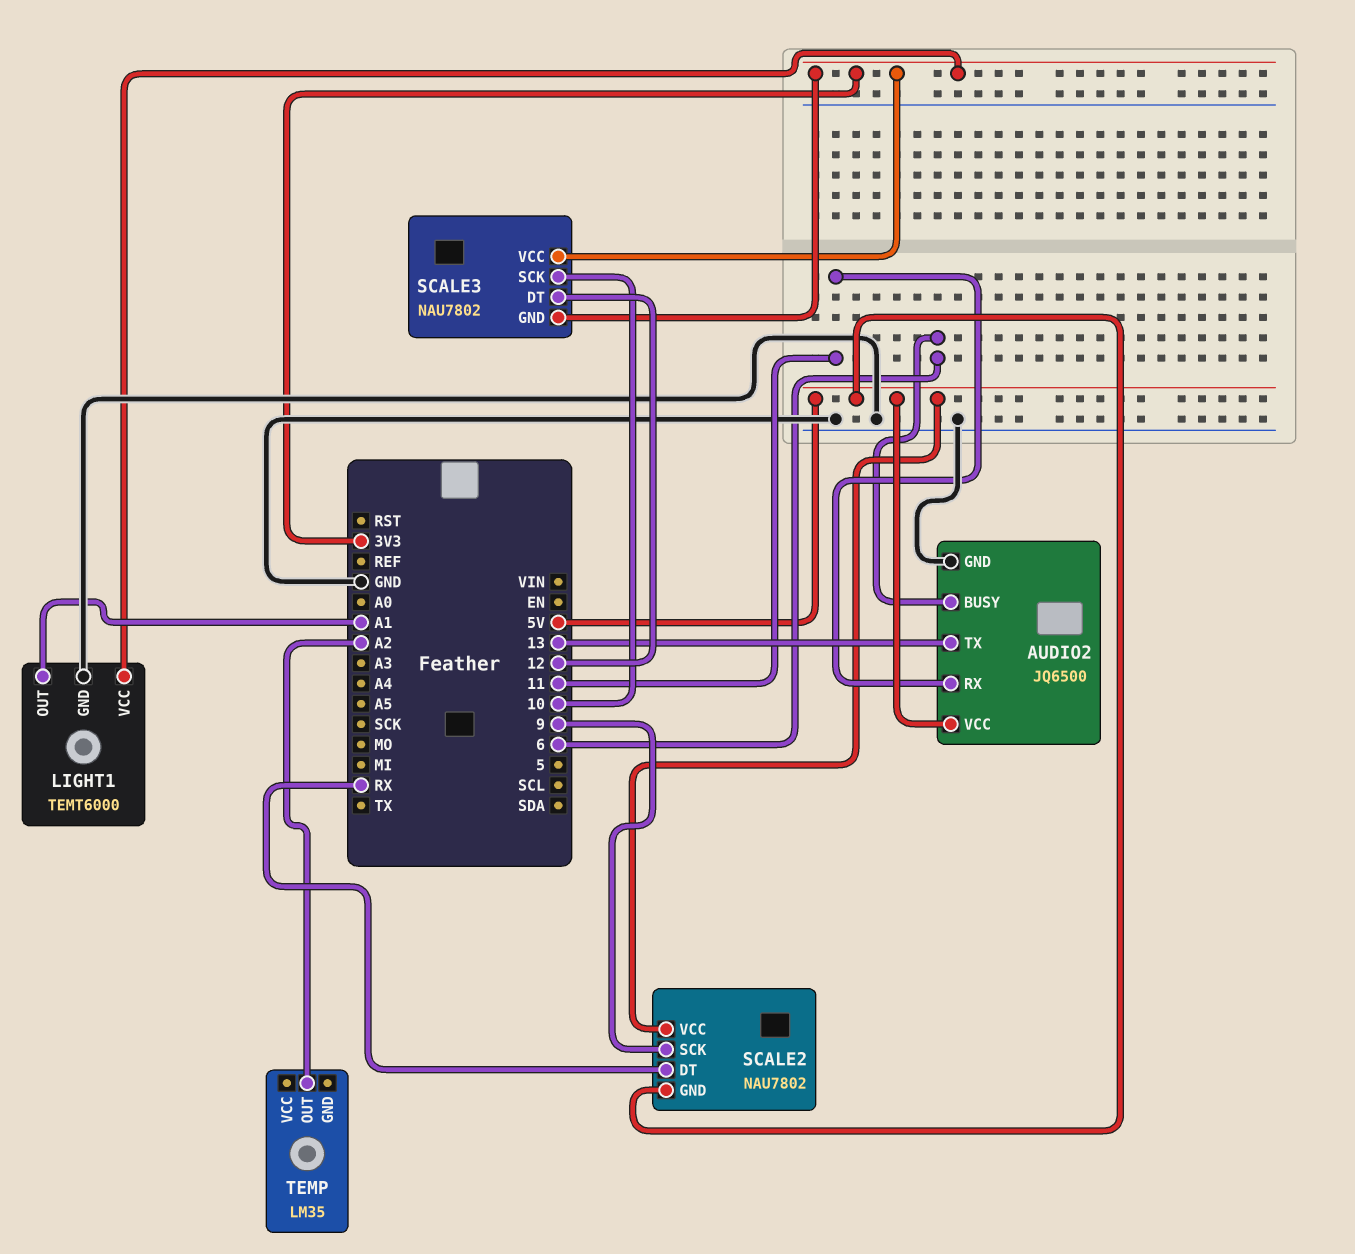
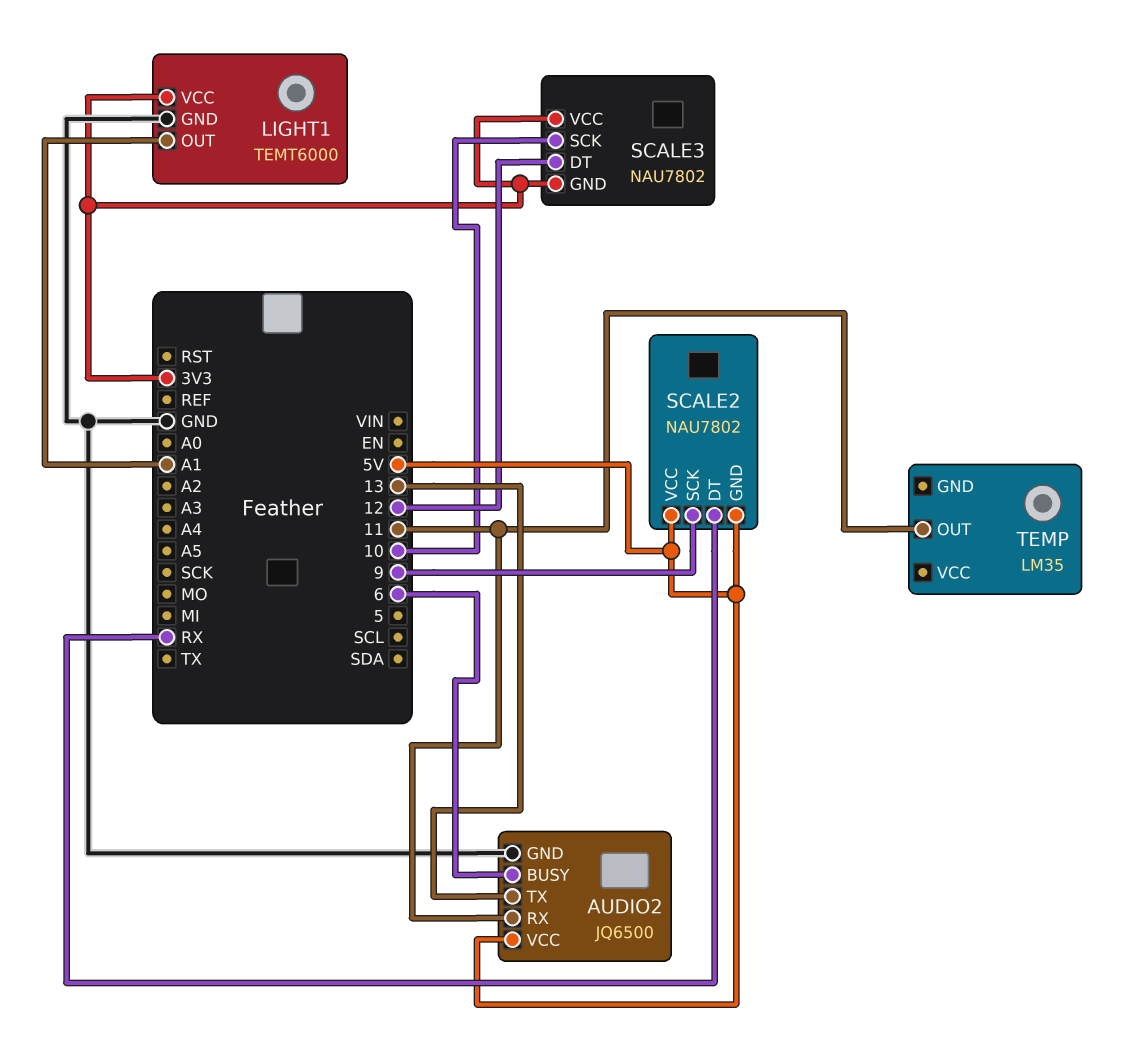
TEMP pin OUT: A2 -> 11

